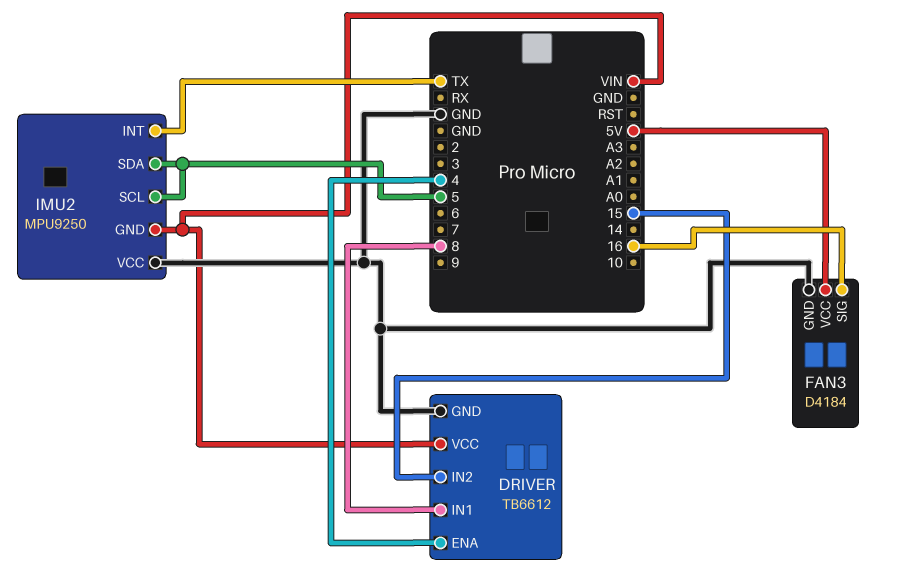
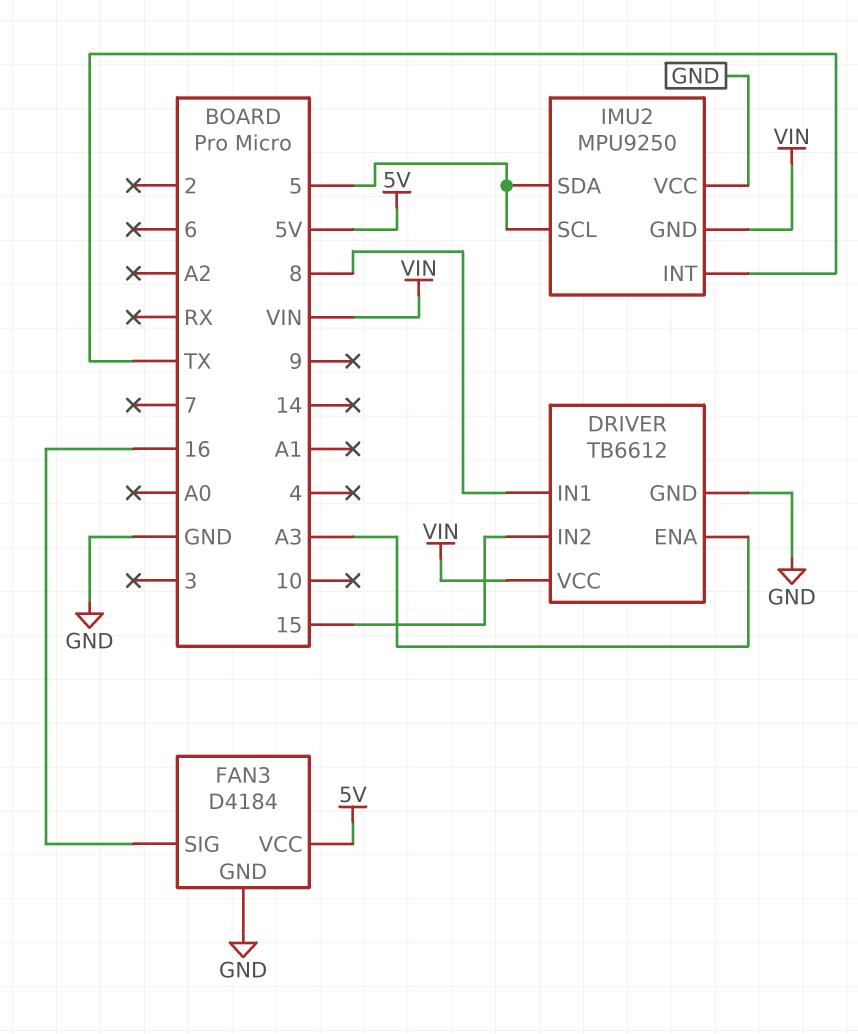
DRIVER pin ENA: 4 -> A3

